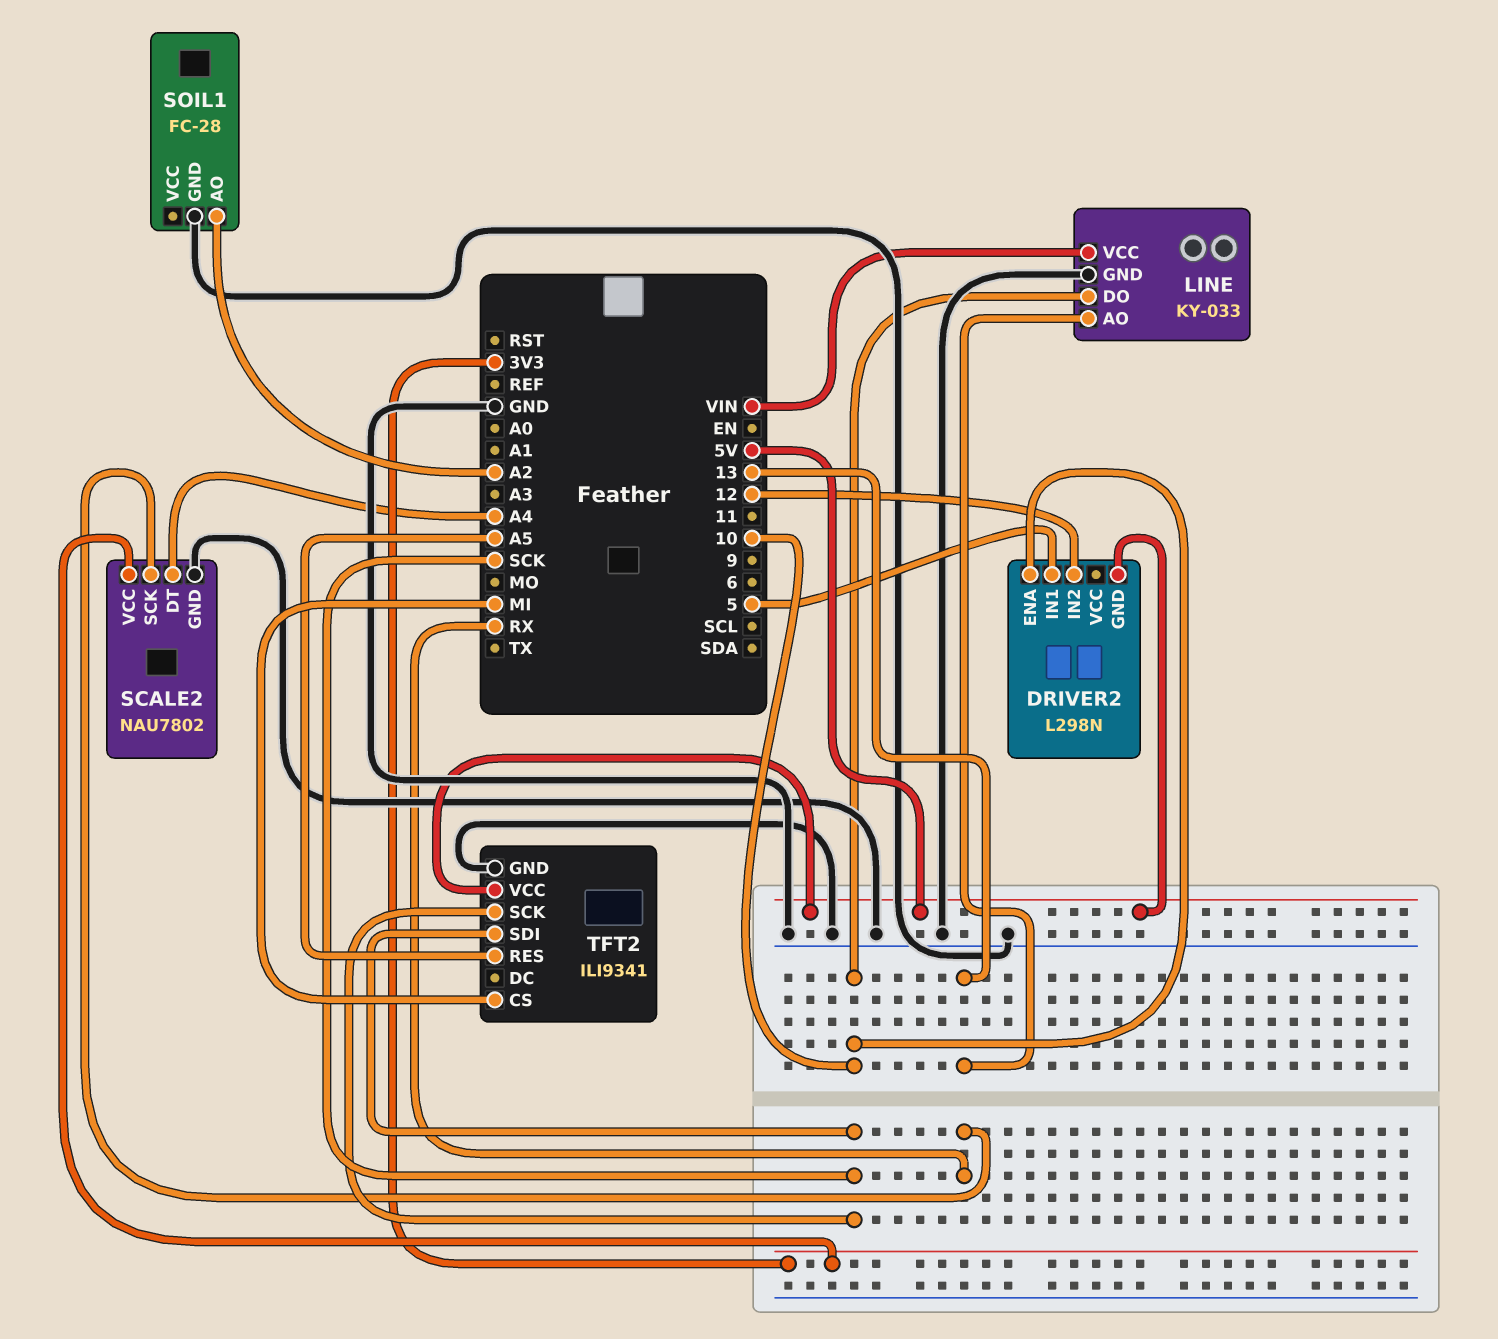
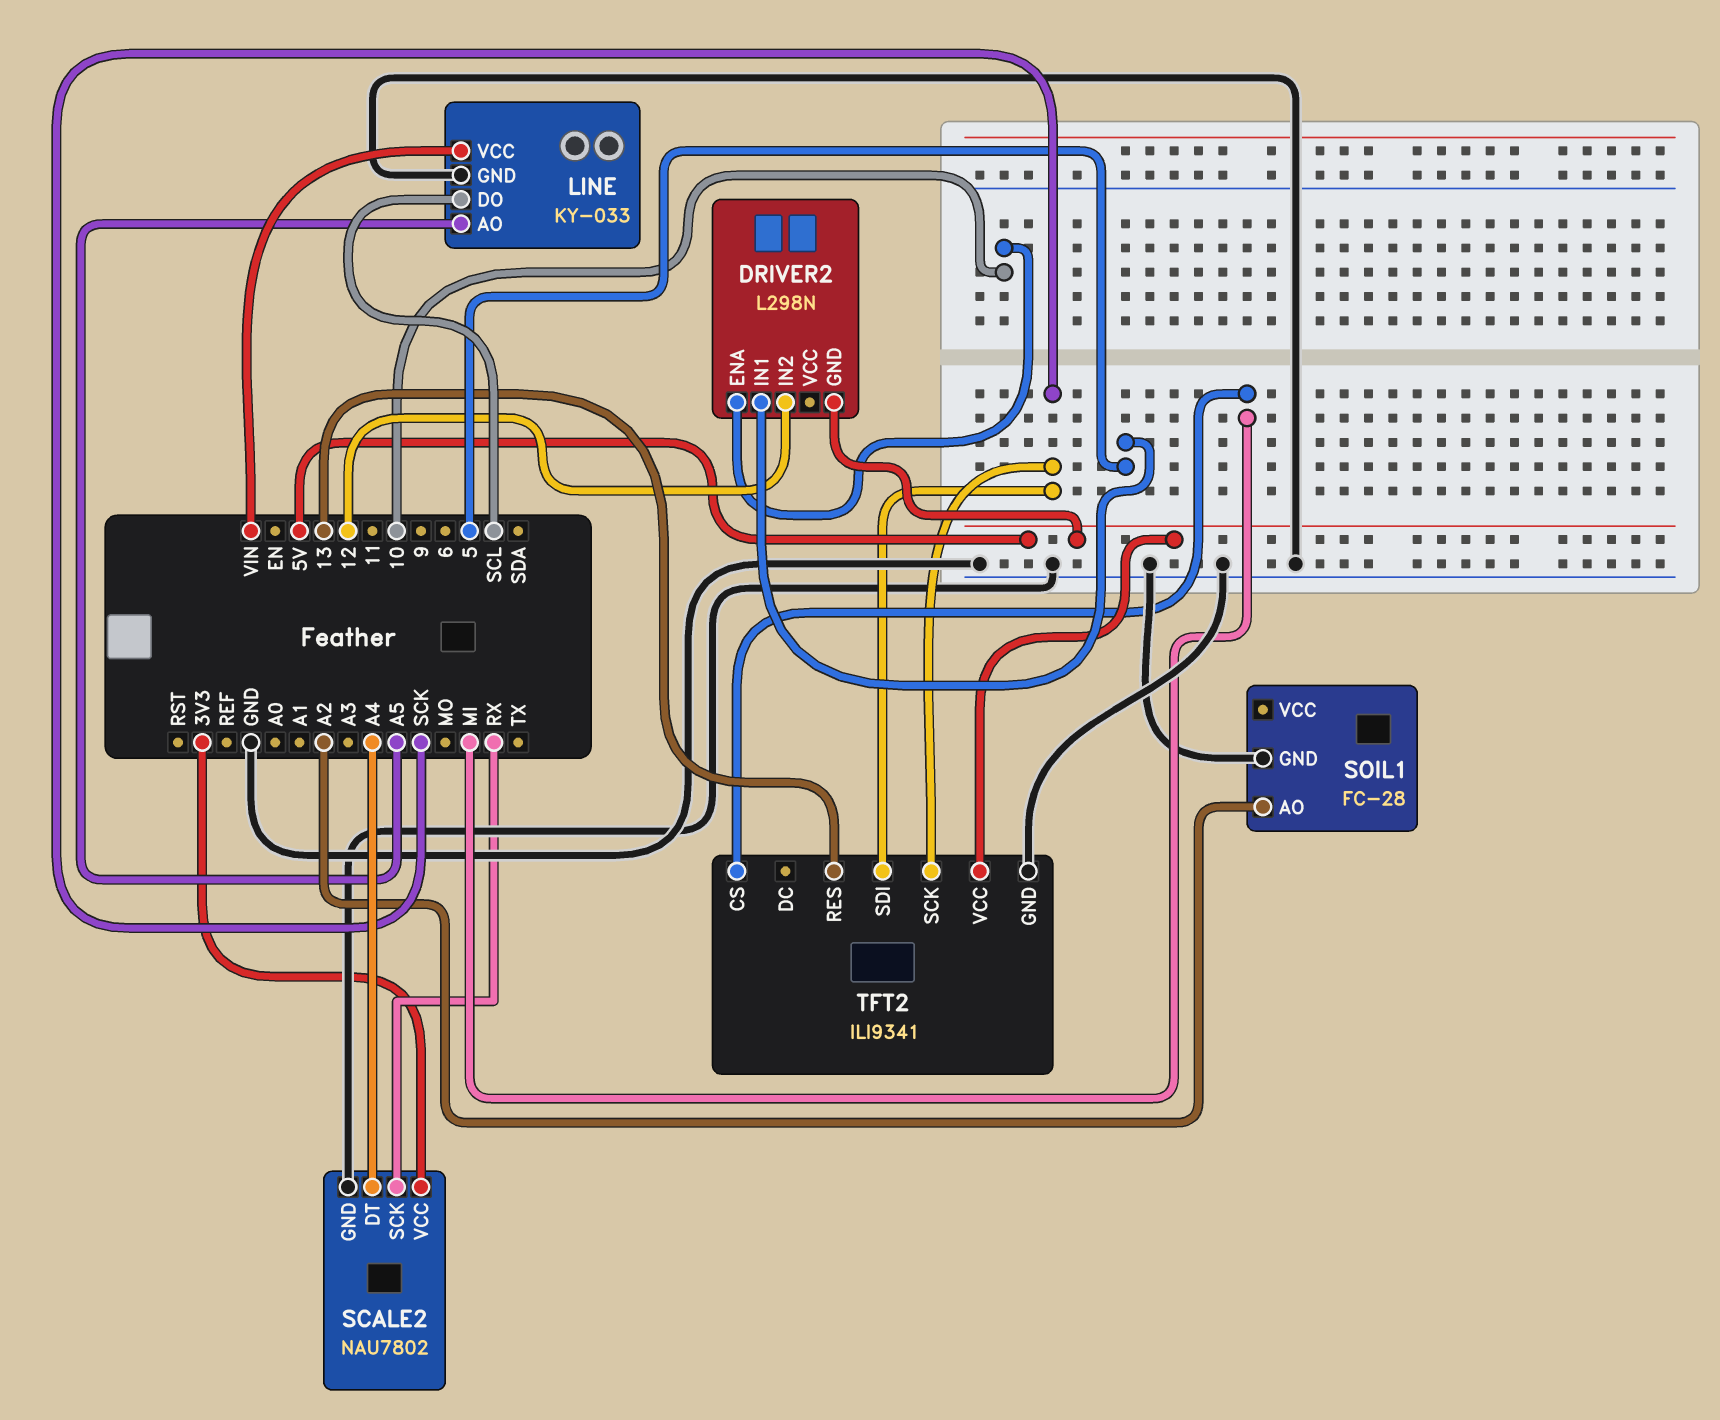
LINE pin AO: 13 -> A5
LINE pin DO: 10 -> SCL
TFT2 pin RES: A5 -> 13

